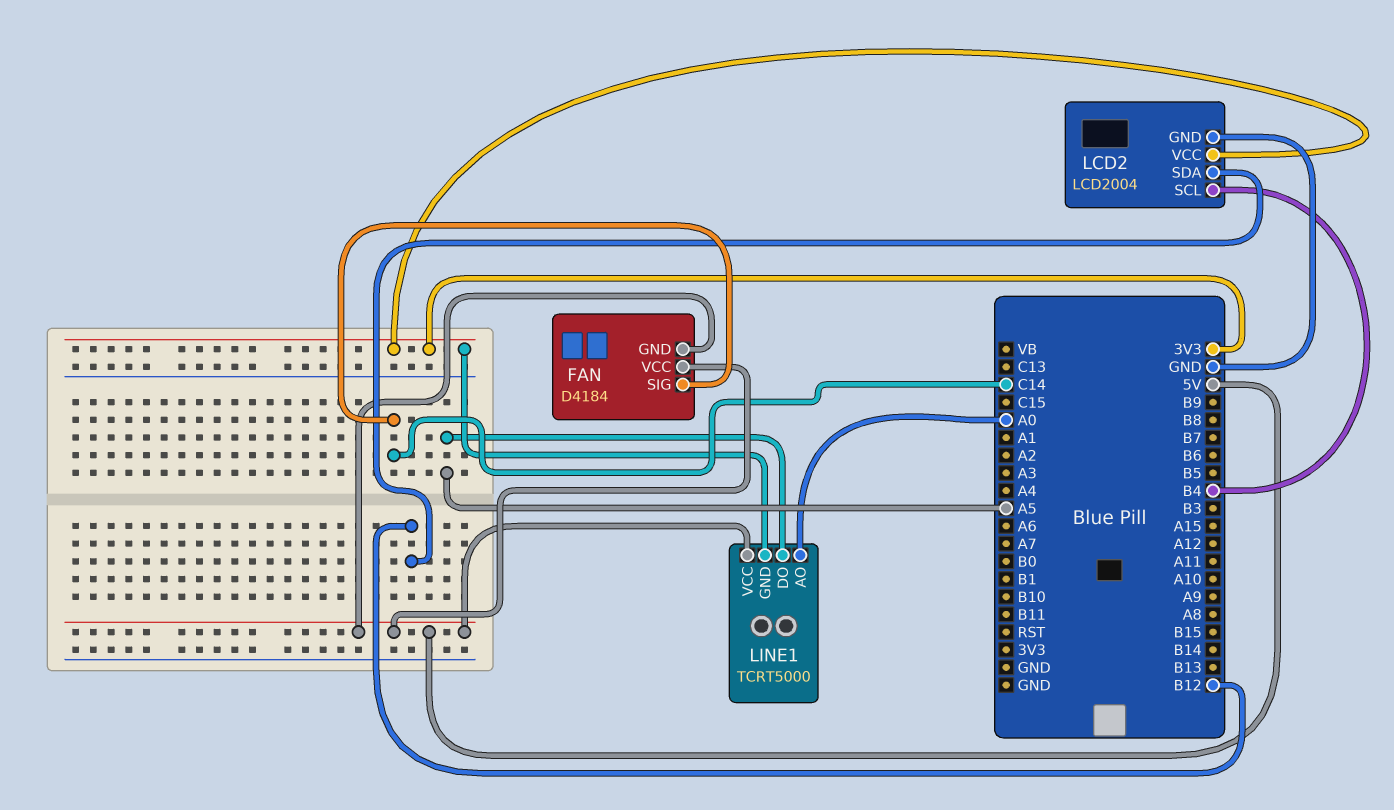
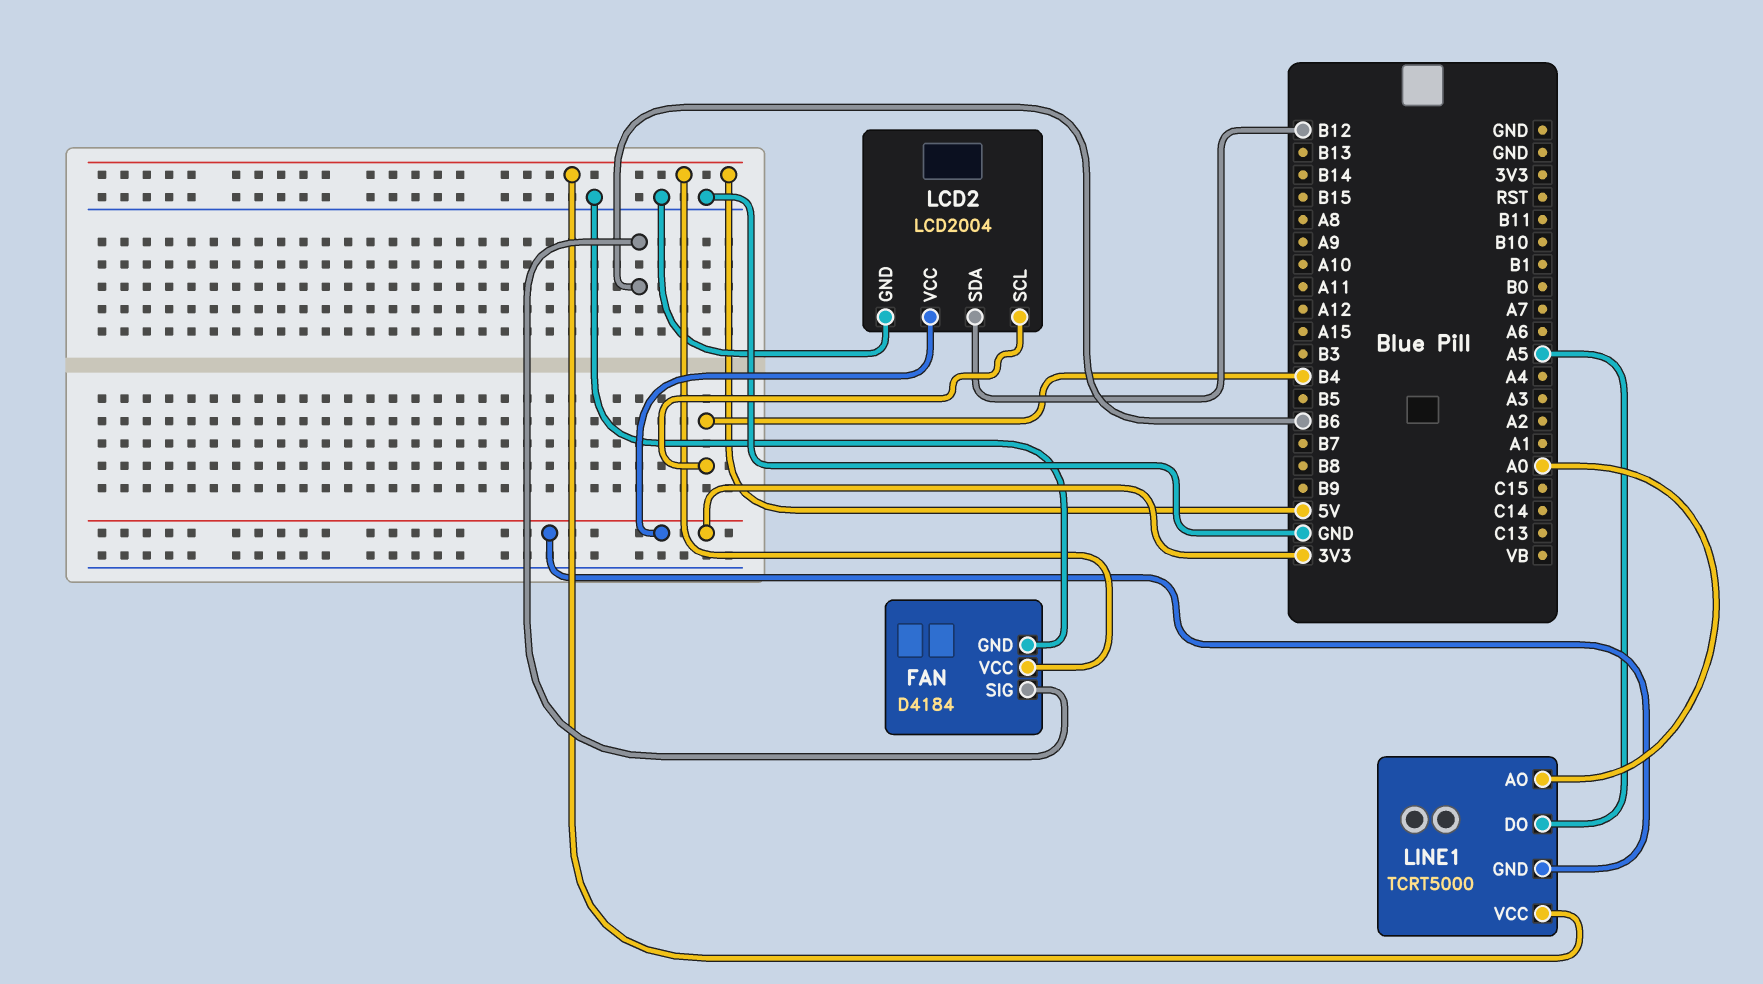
FAN pin GND: 5V -> GND
FAN pin SIG: C14 -> B6

